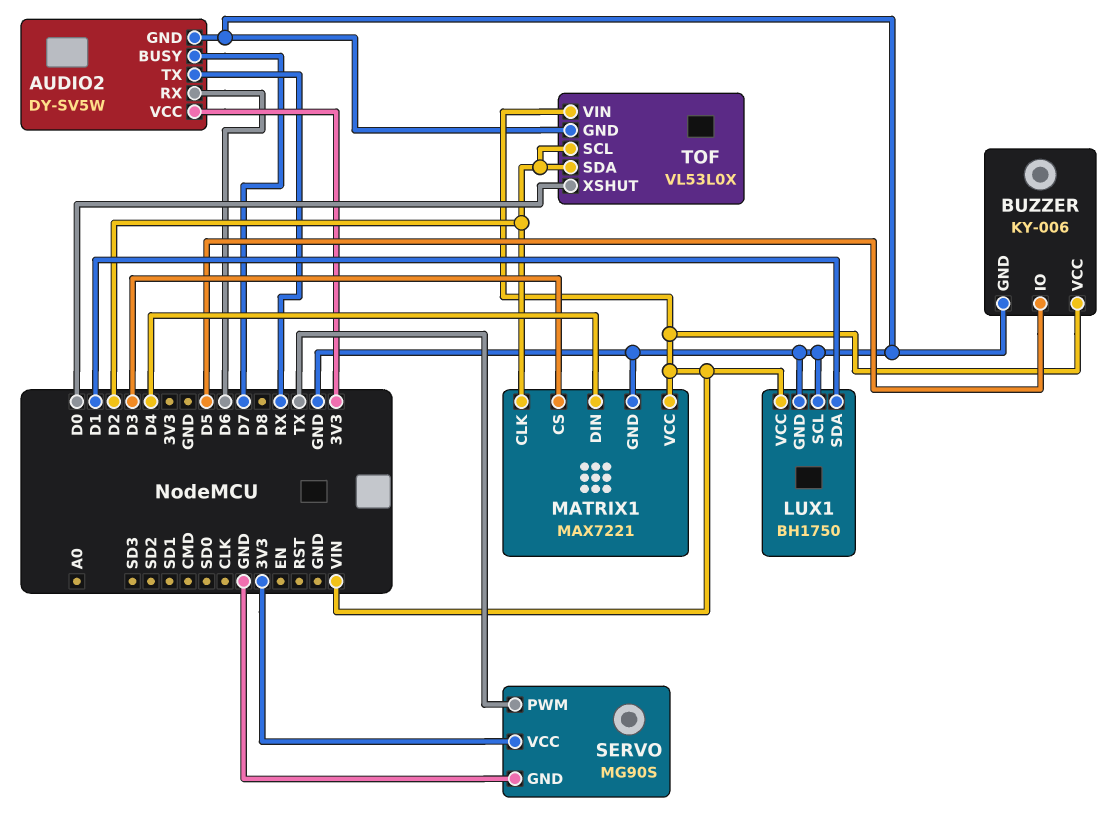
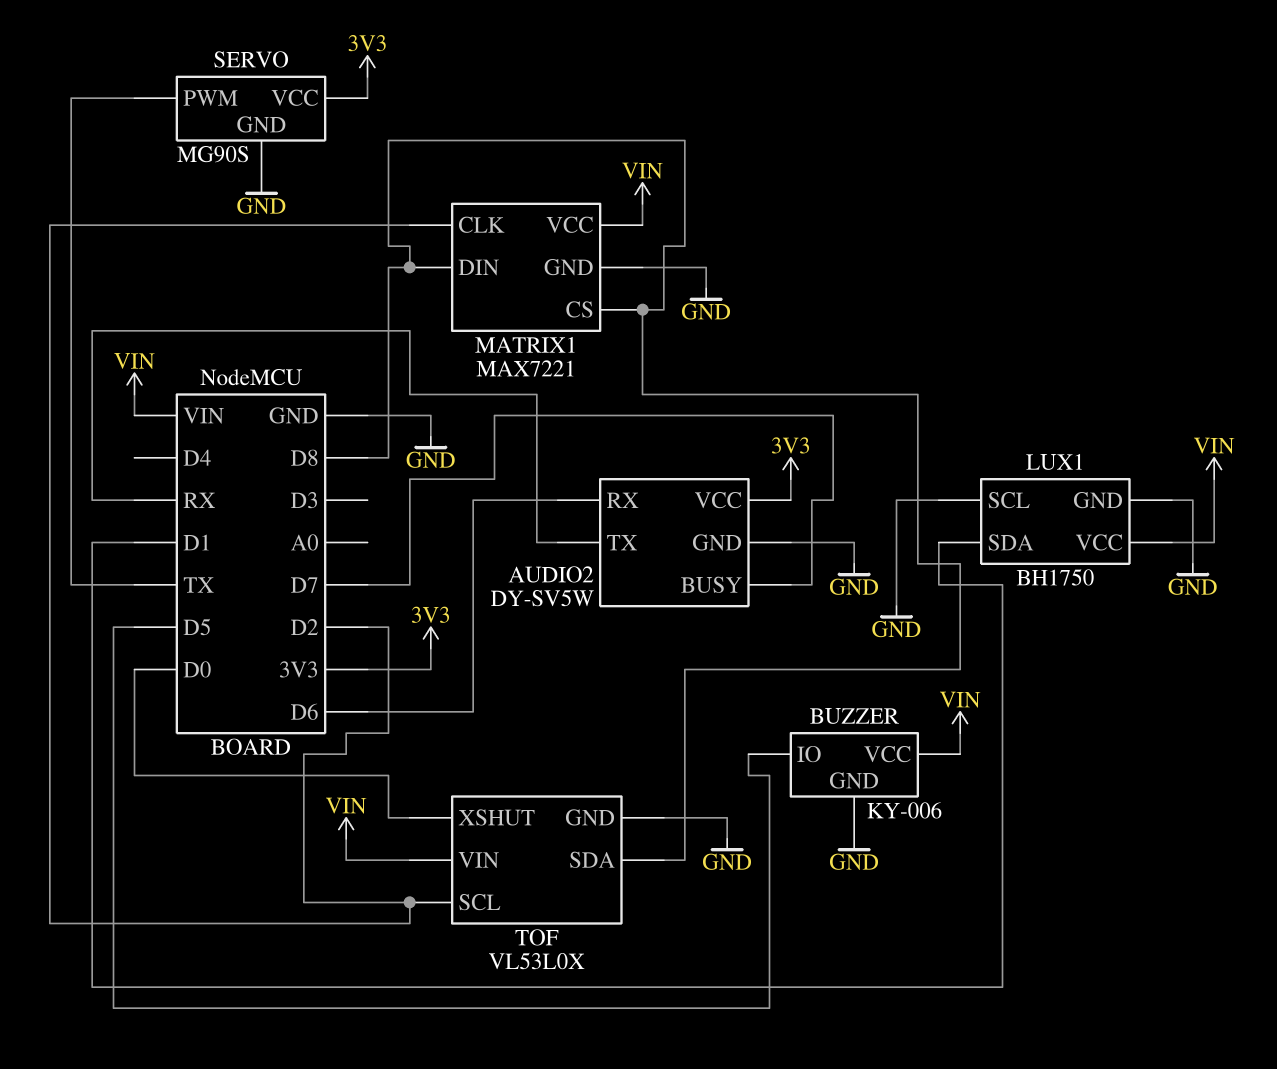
MATRIX1 pin CS: D3 -> D8
MATRIX1 pin DIN: D4 -> D8
TOF pin SDA: D2 -> D8

